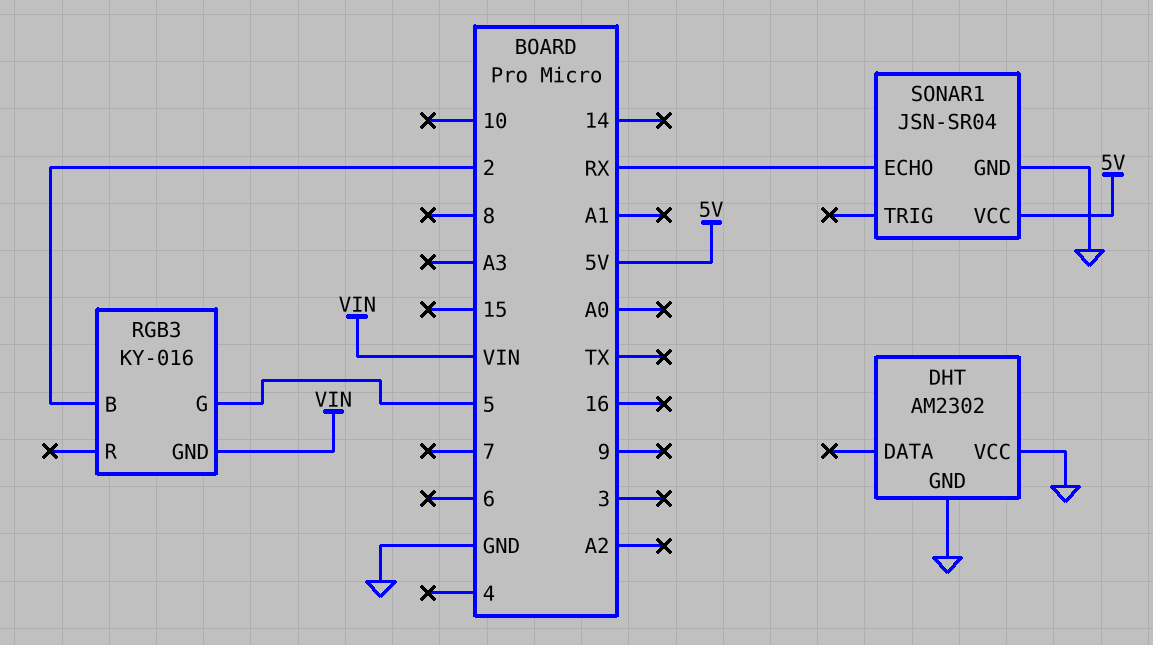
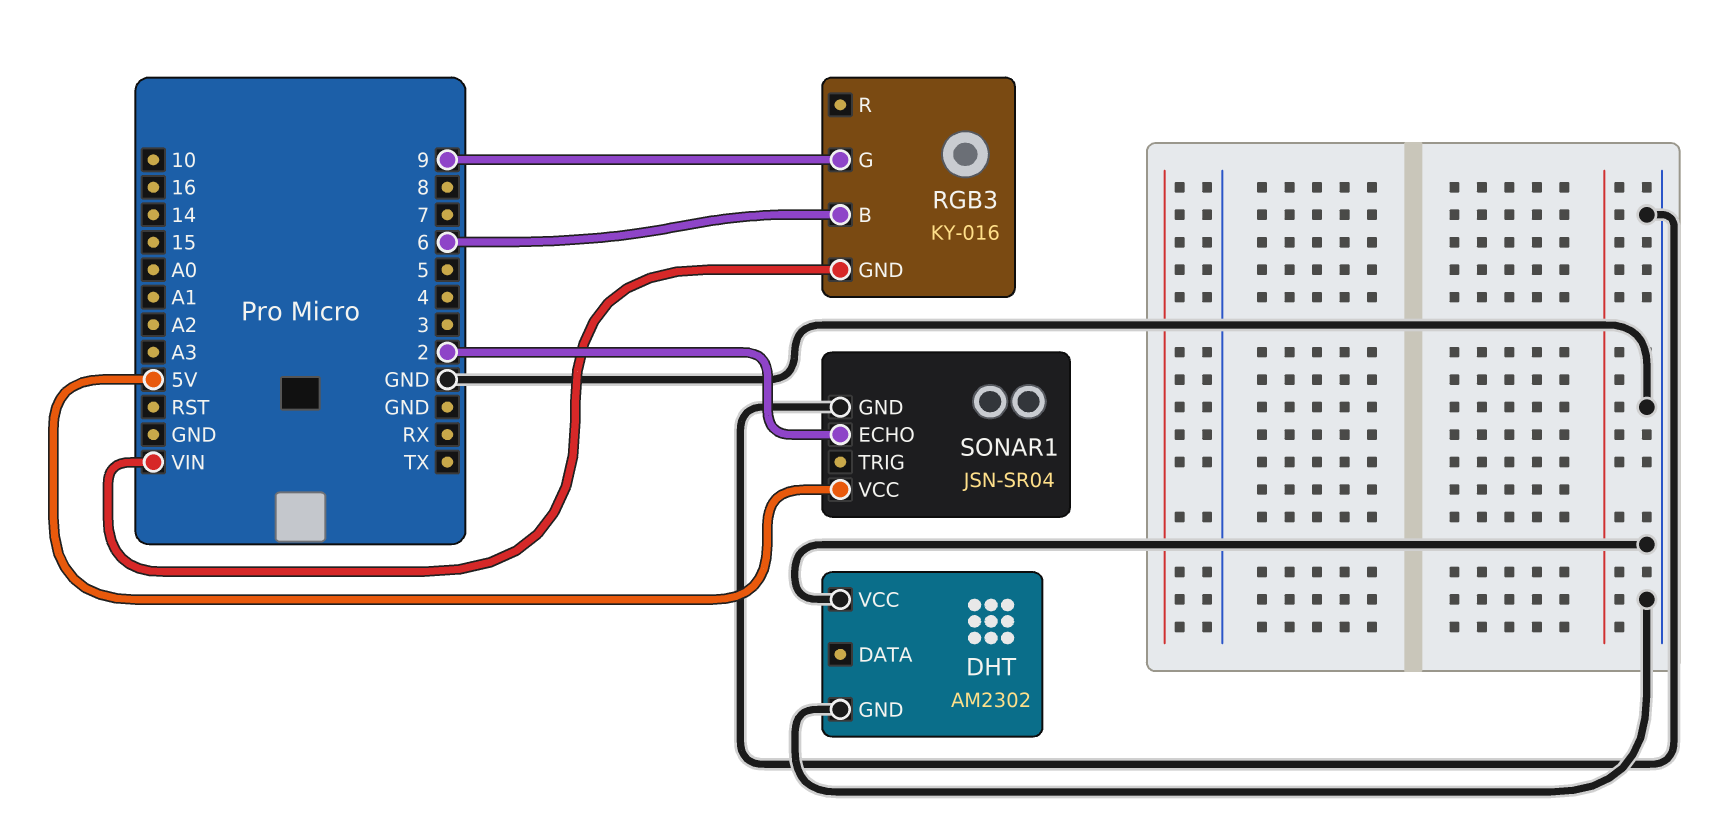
RGB3 pin B: 2 -> 6
RGB3 pin G: 5 -> 9
SONAR1 pin ECHO: RX -> 2

